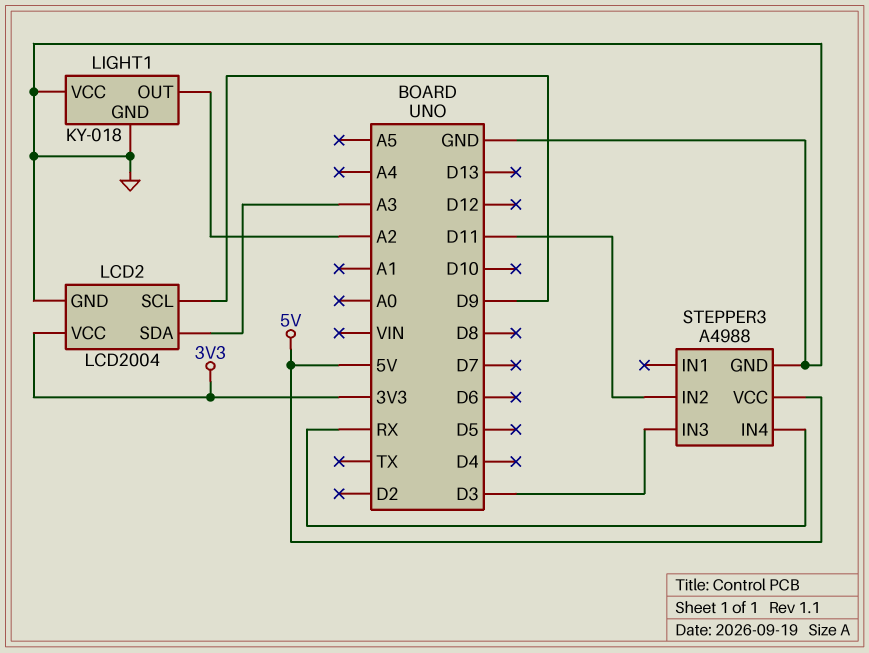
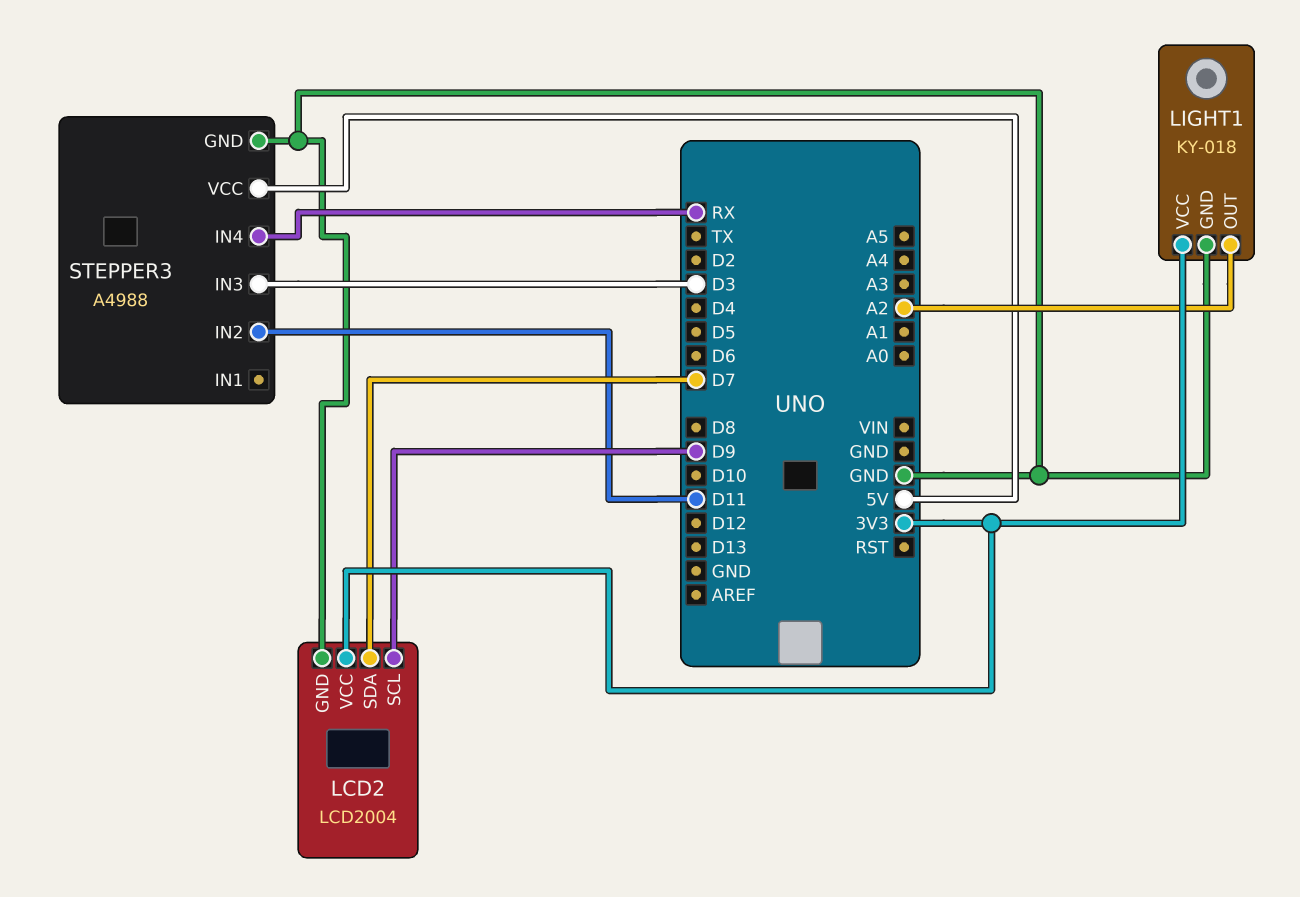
LCD2 pin SDA: A3 -> D7
LIGHT1 pin VCC: GND -> 3V3

